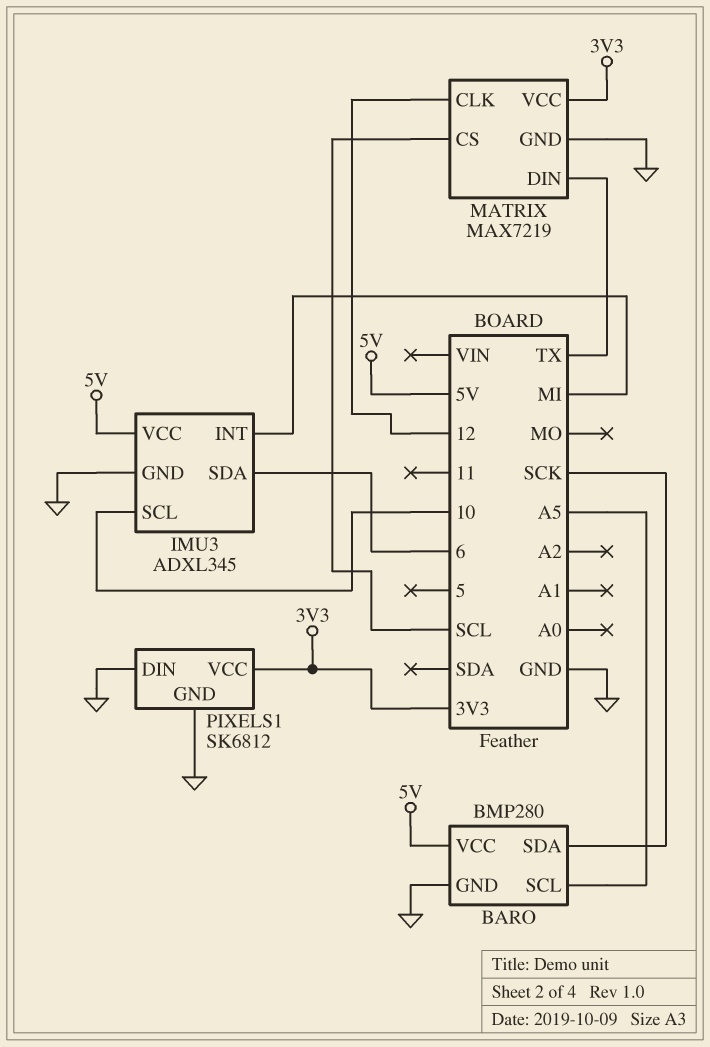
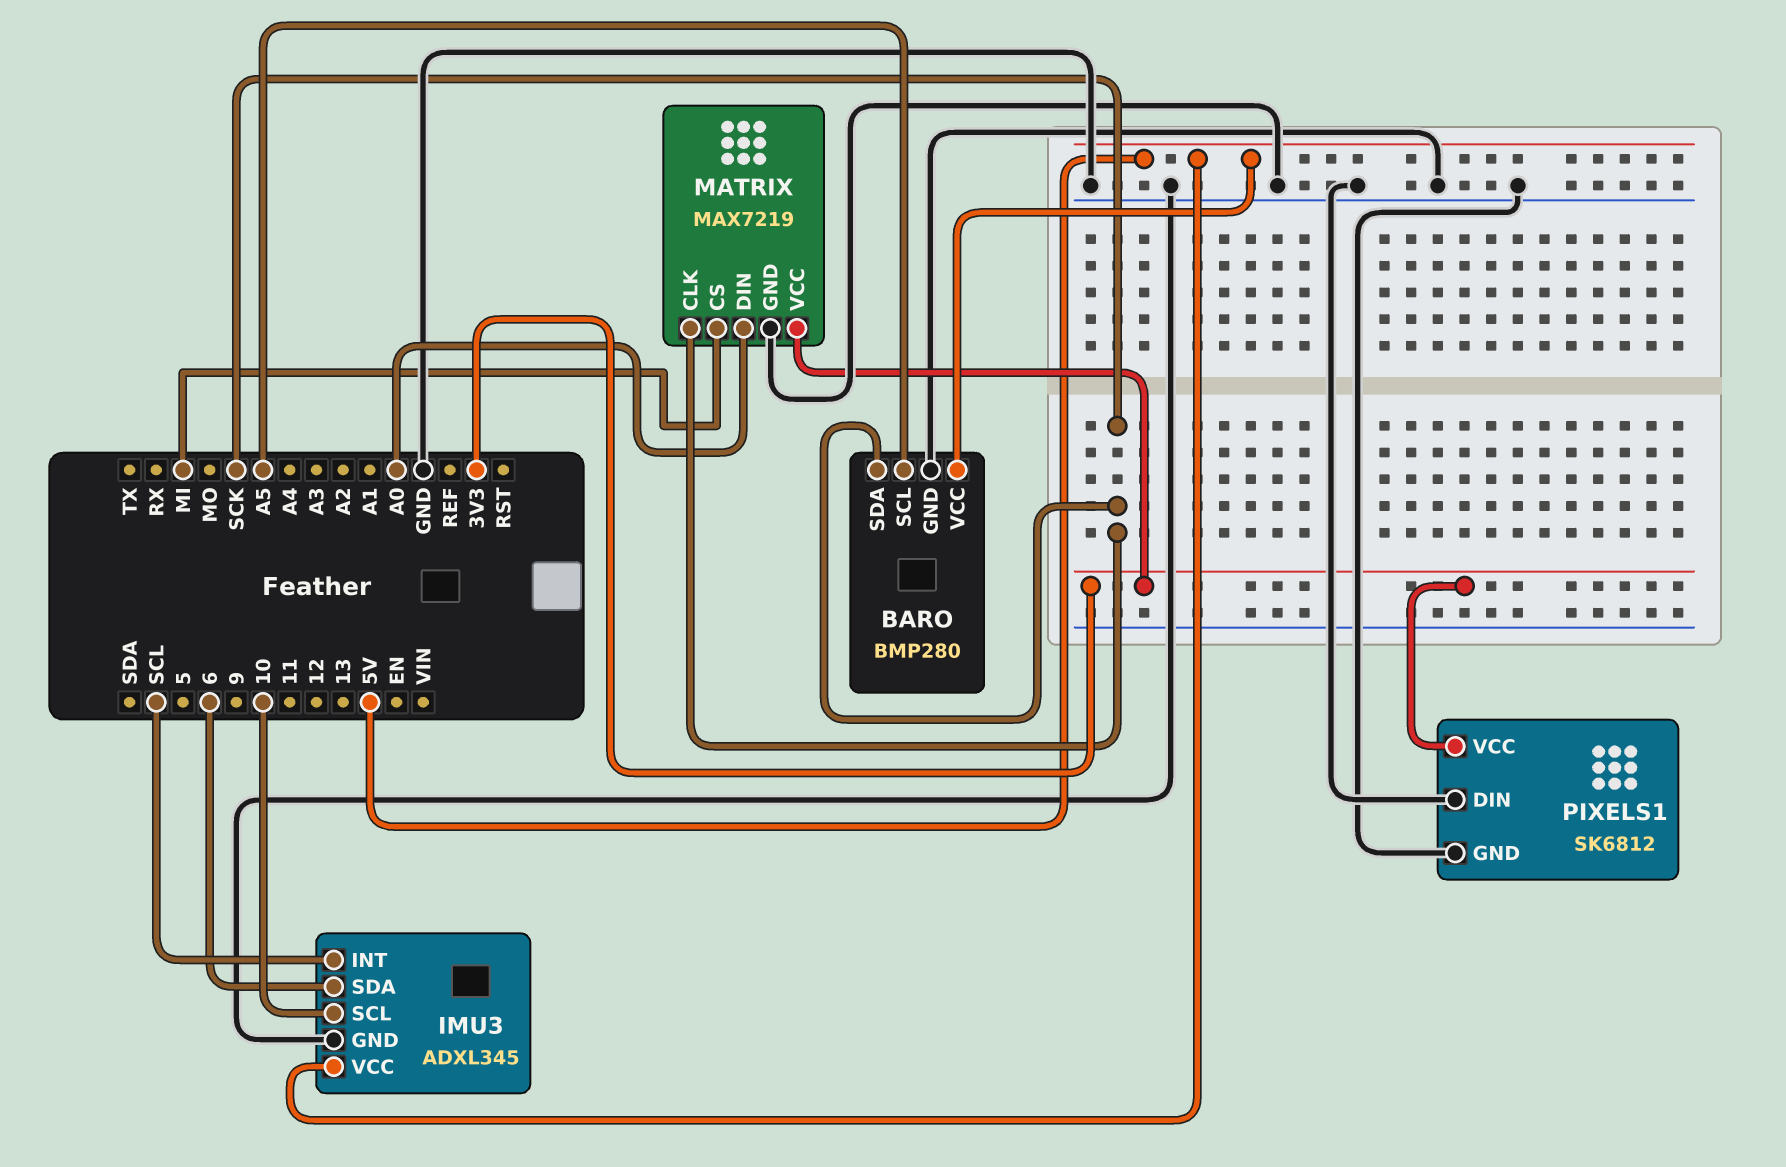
IMU3 pin INT: MI -> SCL
MATRIX pin CLK: 12 -> SCK
MATRIX pin CS: SCL -> MI
MATRIX pin DIN: TX -> A0

